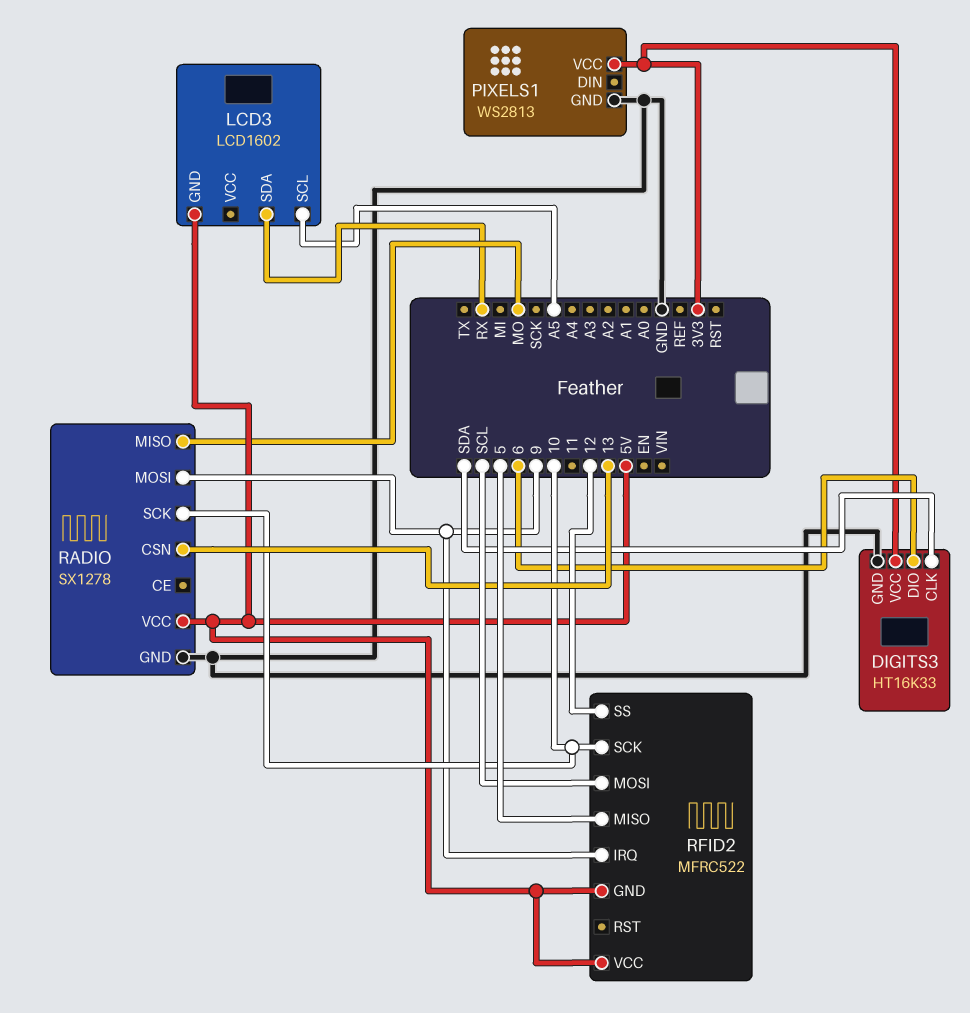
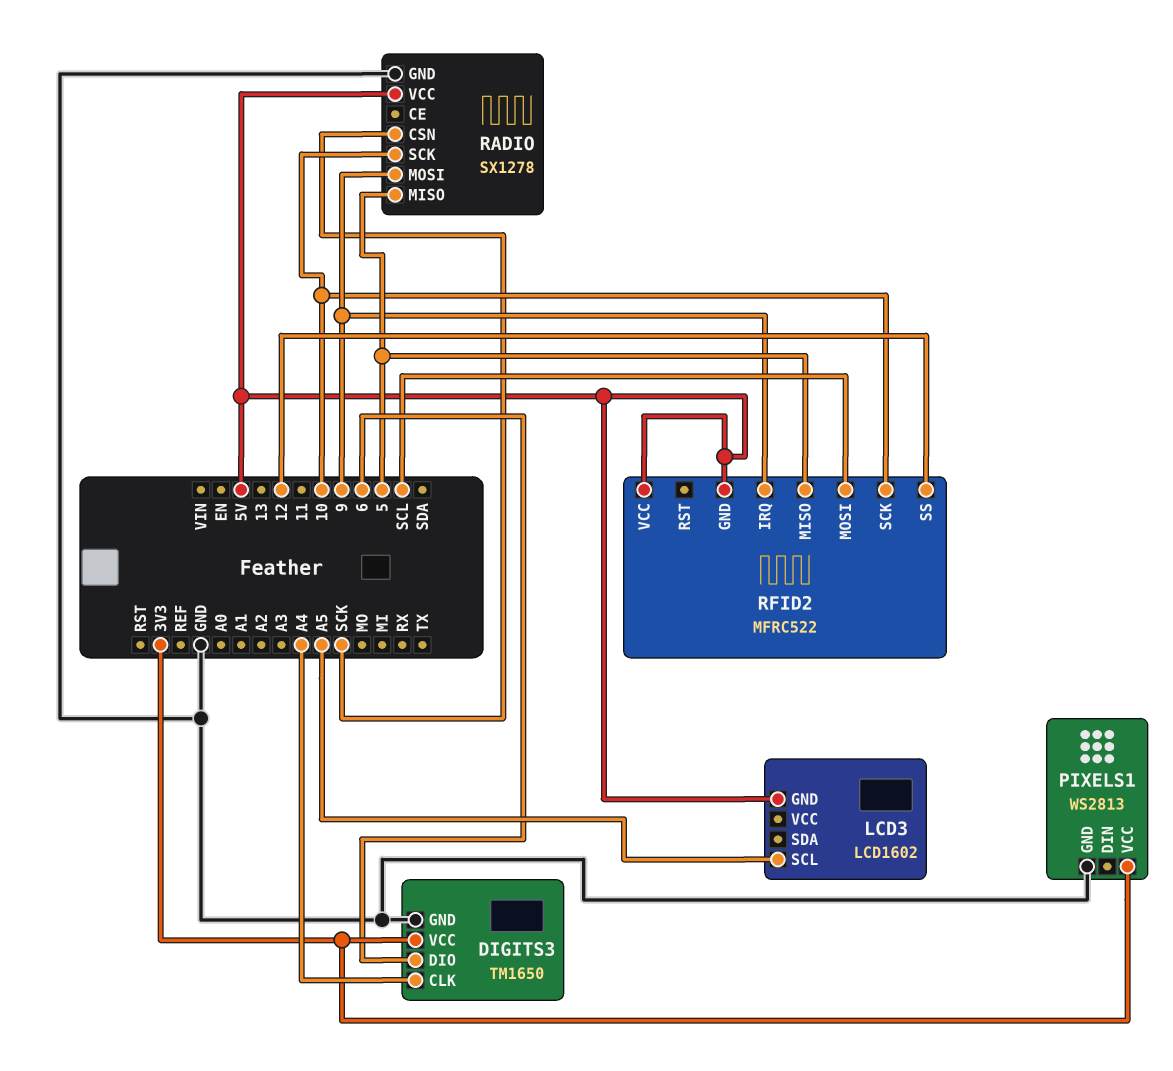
DIGITS3: HT16K33 -> TM1650
DIGITS3 pin CLK: SDA -> A4
LCD3 pin SDA: RX -> none
RADIO pin CSN: 13 -> SCK
RADIO pin MISO: MO -> 5

